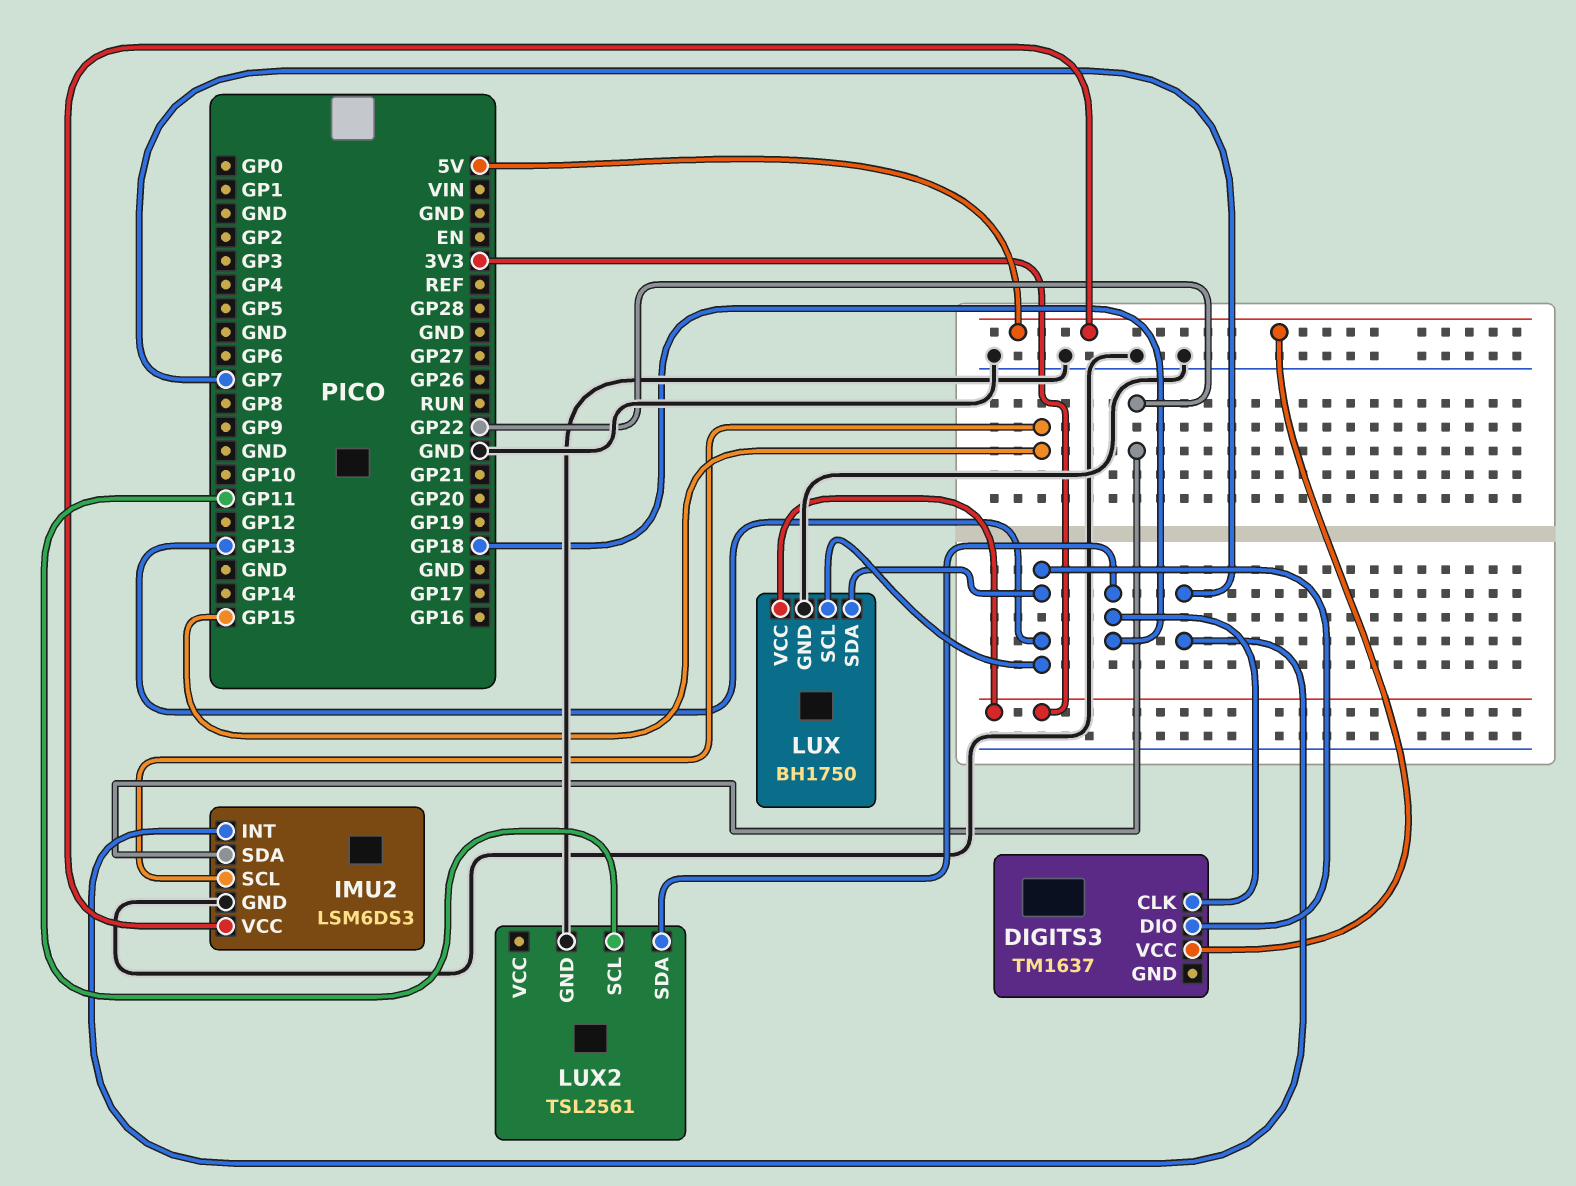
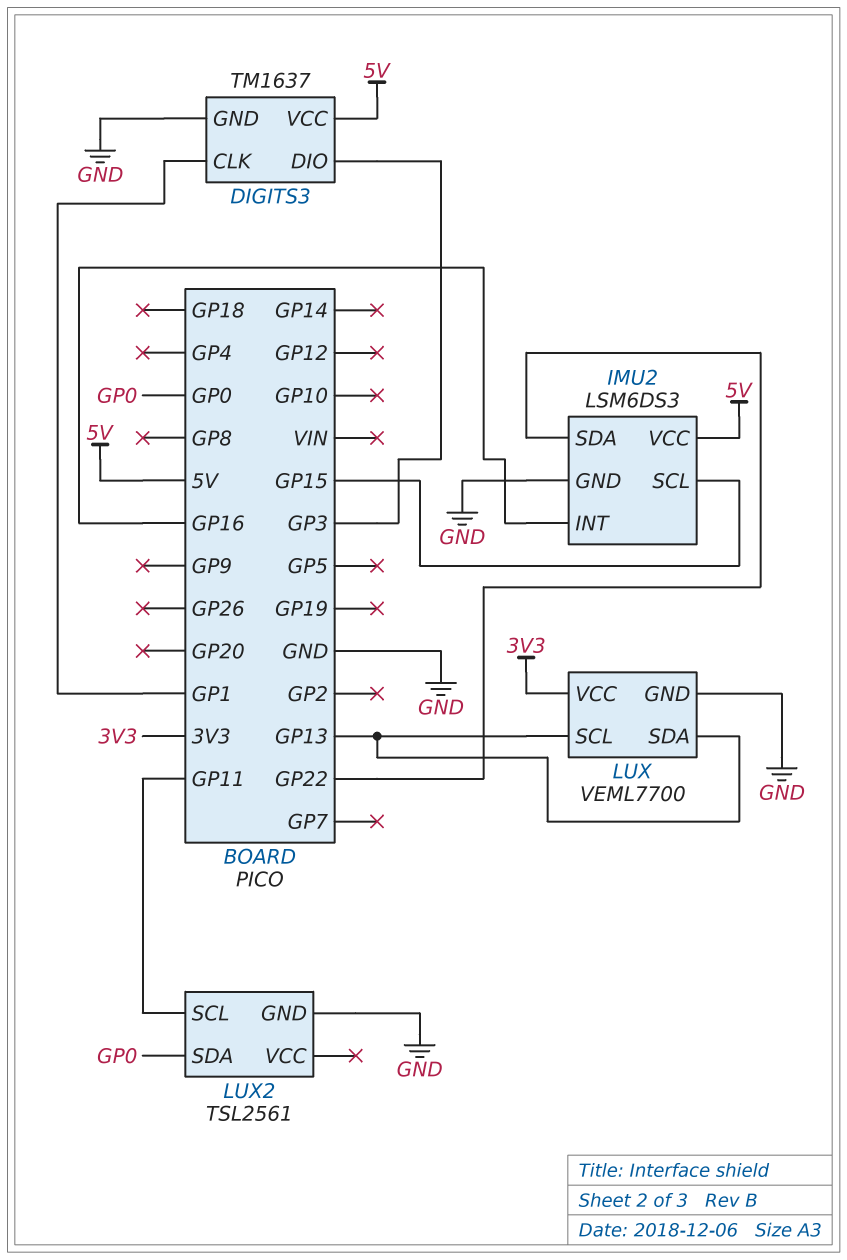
DIGITS3 pin CLK: GP18 -> GP1
DIGITS3 pin DIO: GP13 -> GP3
DIGITS3 pin GND: none -> GND
IMU2 pin INT: GP7 -> GP16
LUX: BH1750 -> VEML7700
LUX2 pin SDA: GP18 -> GP0

